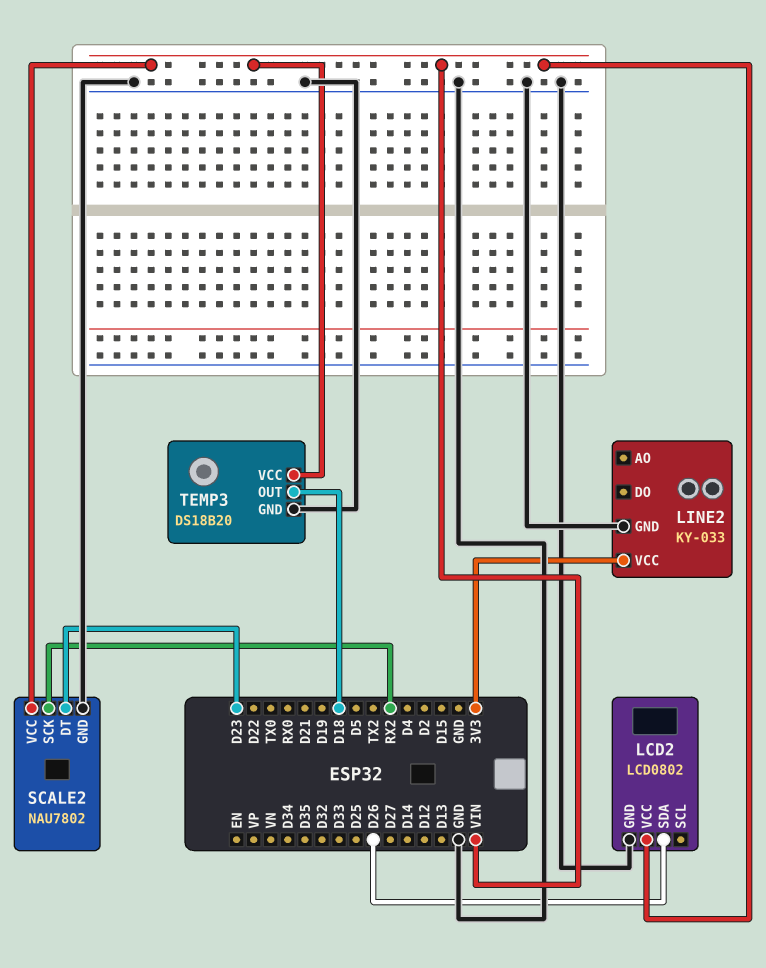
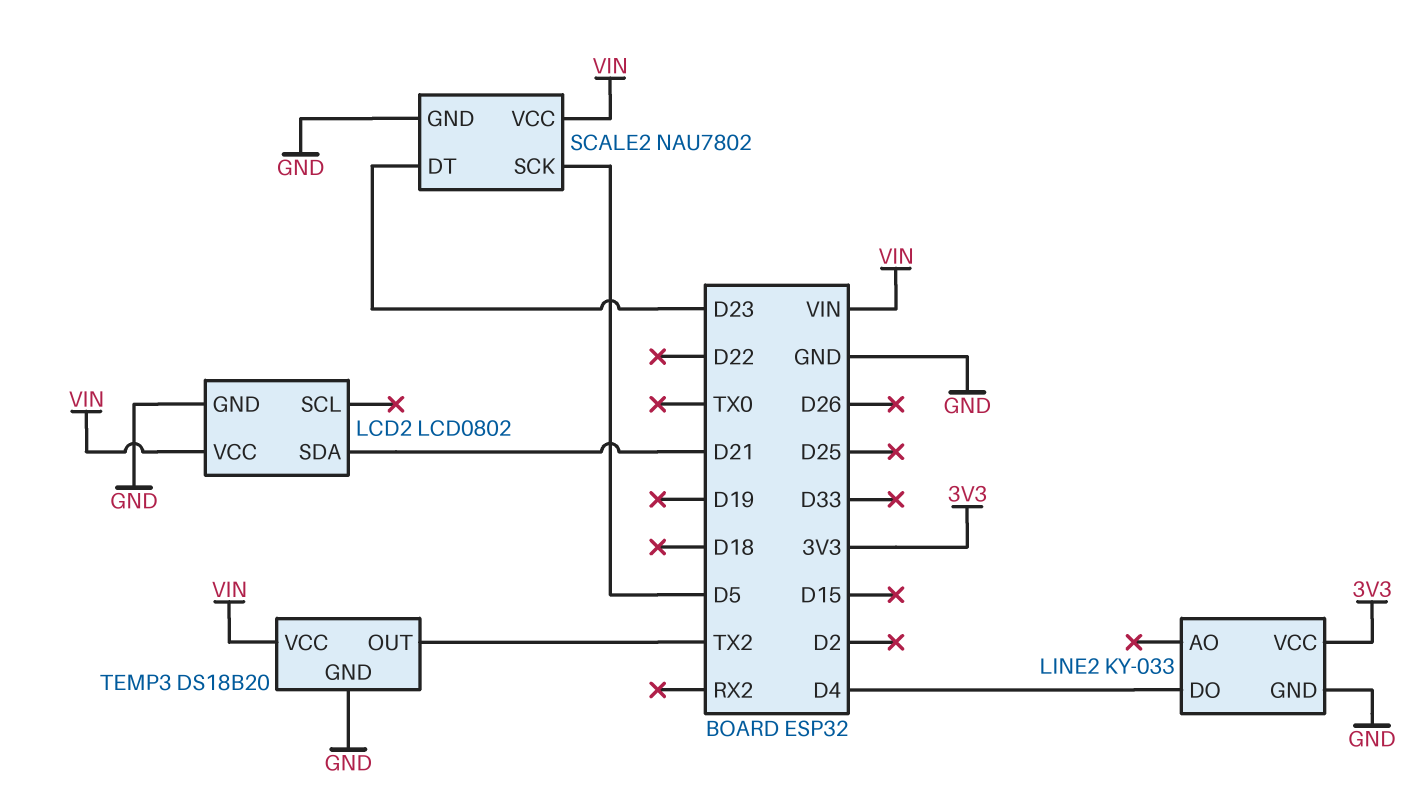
LCD2 pin SDA: D26 -> D21
LINE2 pin DO: none -> D4
SCALE2 pin SCK: RX2 -> D5
TEMP3 pin OUT: D18 -> TX2

